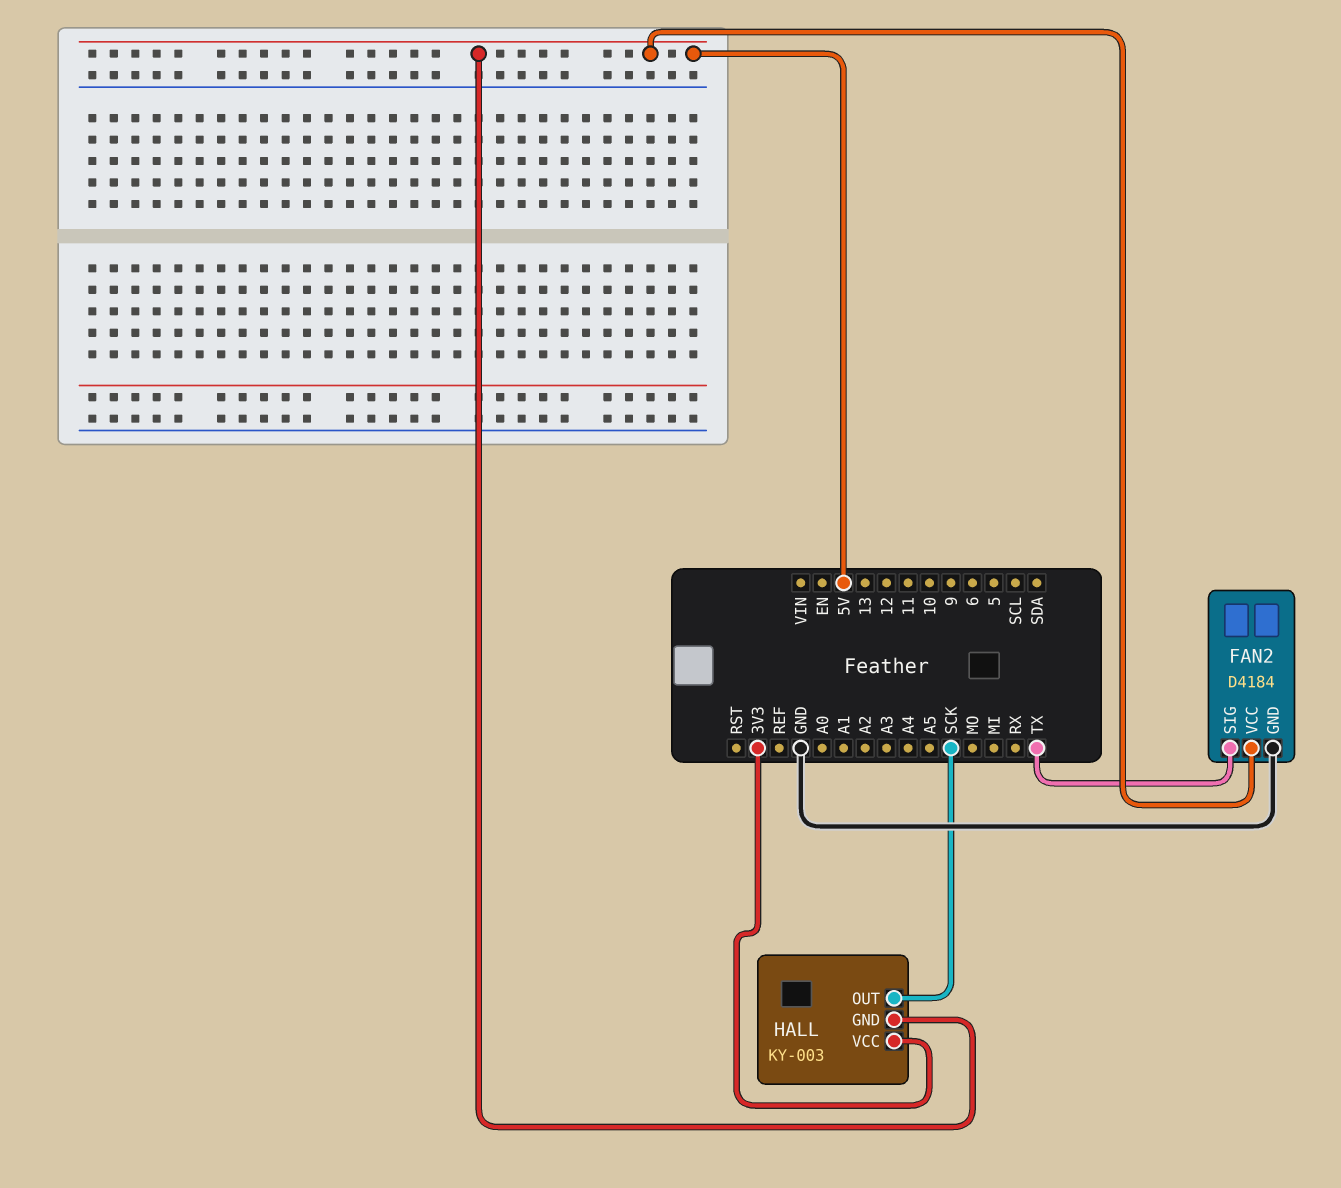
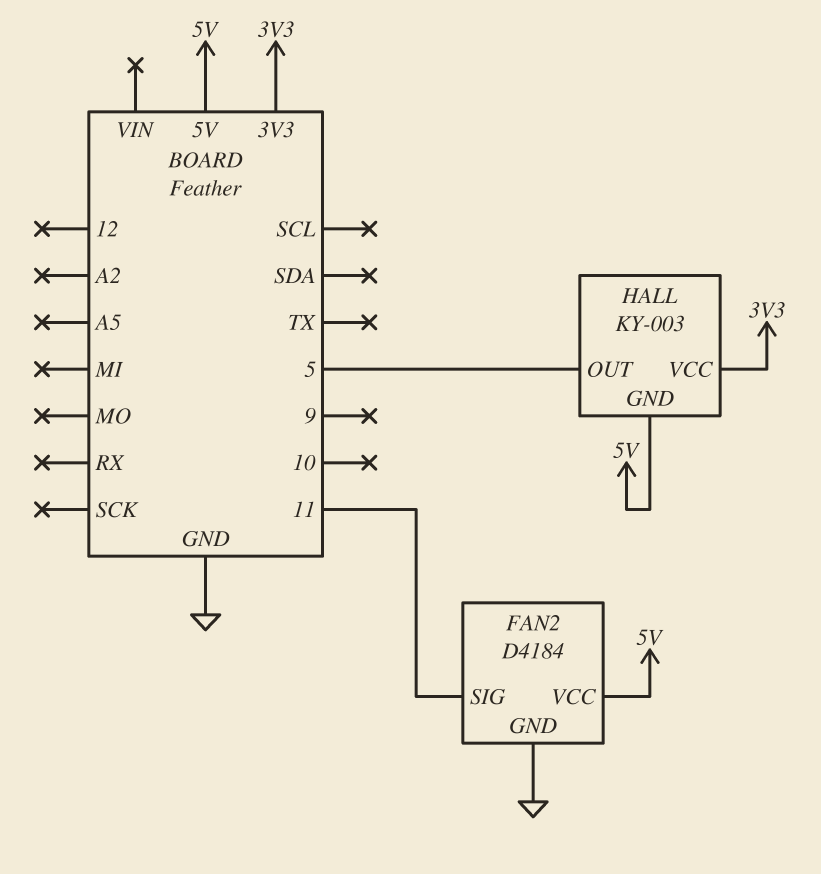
FAN2 pin SIG: TX -> 11
HALL pin OUT: SCK -> 5

